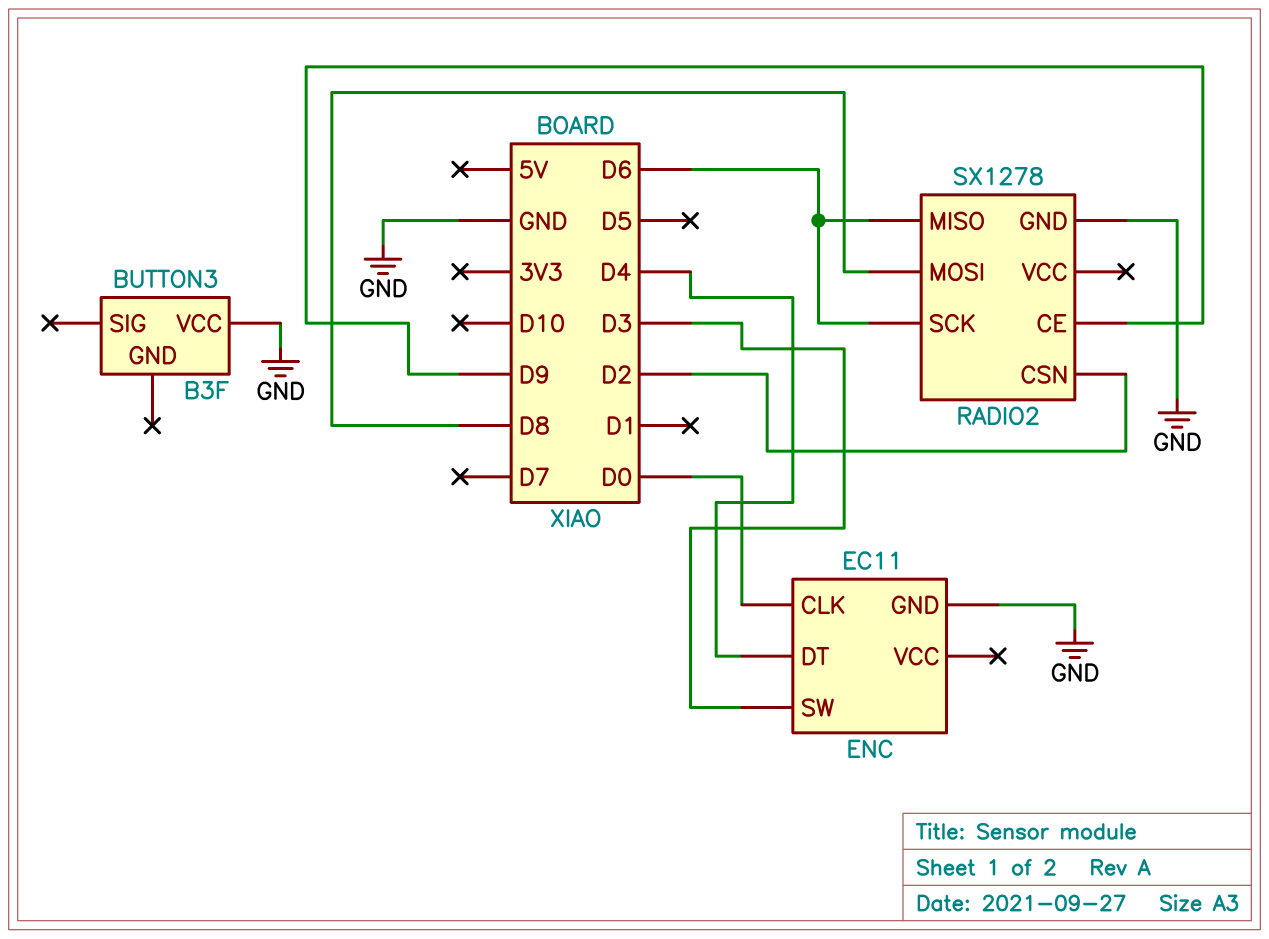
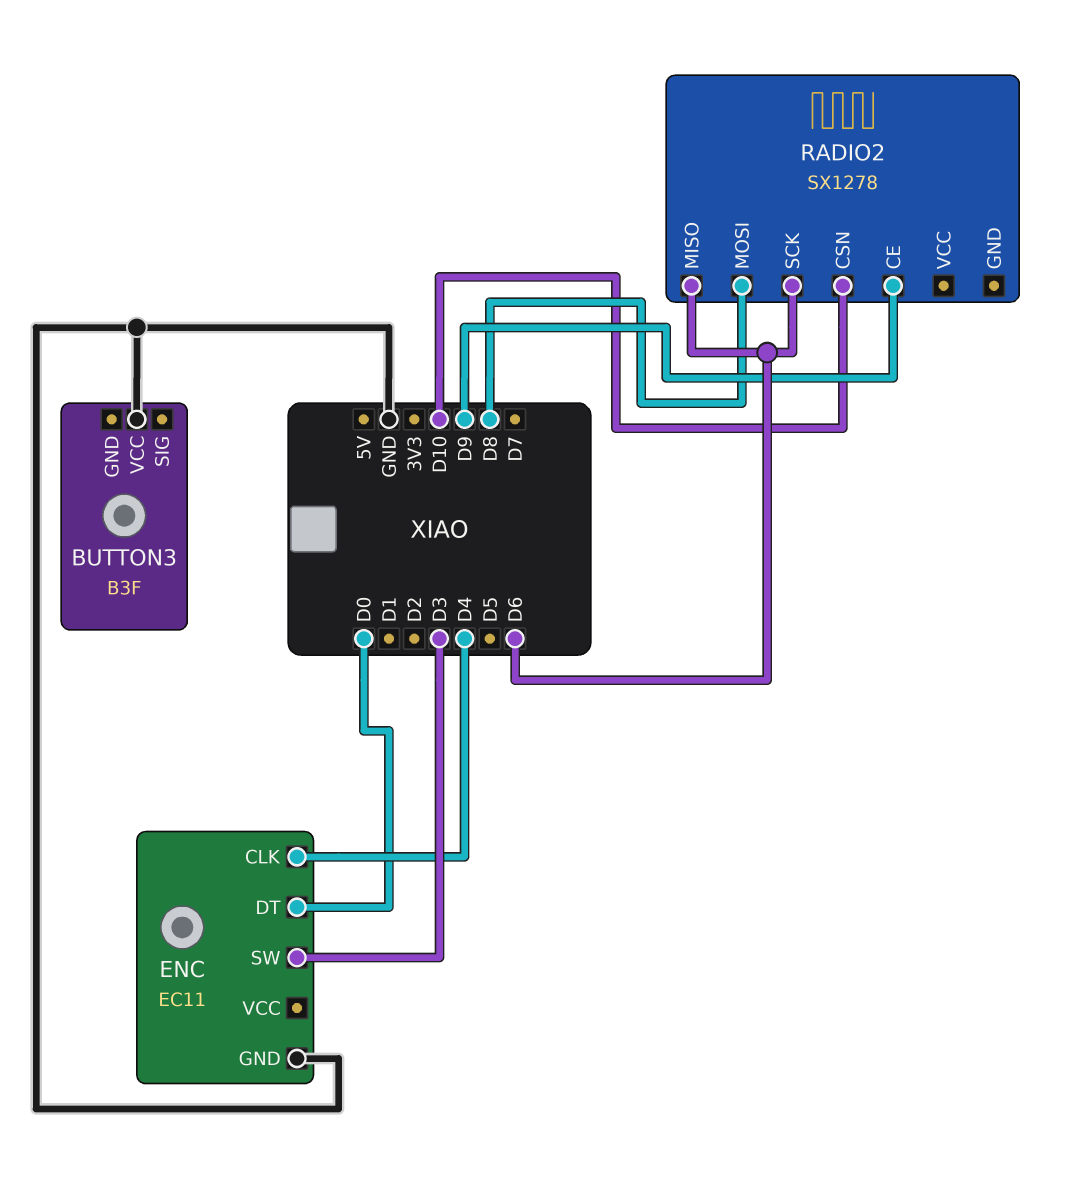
ENC pin CLK: D0 -> D4
ENC pin DT: D4 -> D0
RADIO2 pin CSN: D2 -> D10
RADIO2 pin GND: GND -> none

